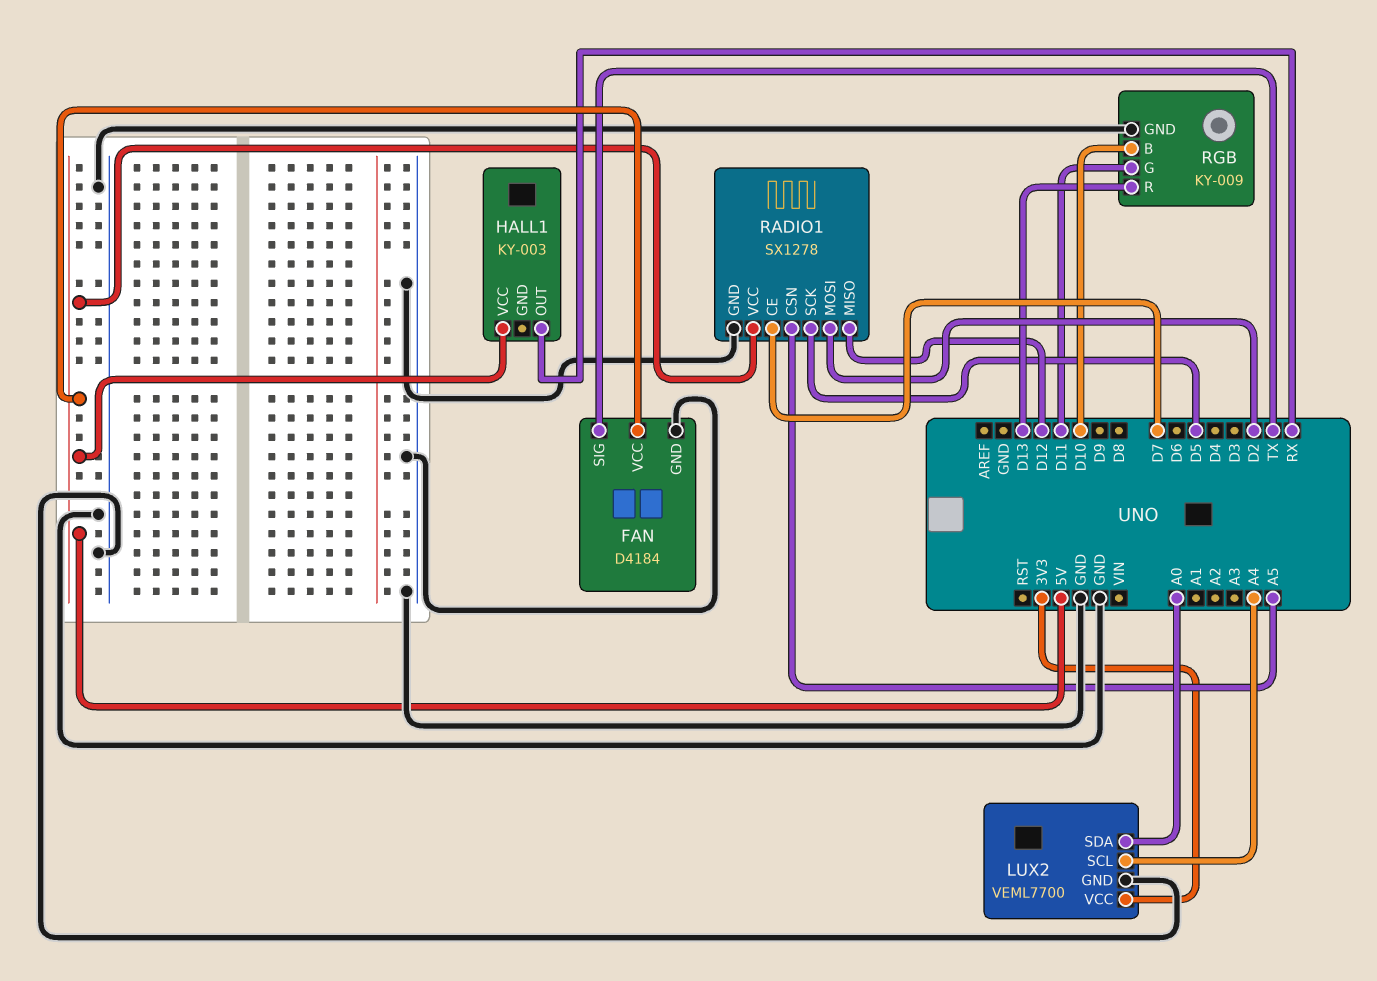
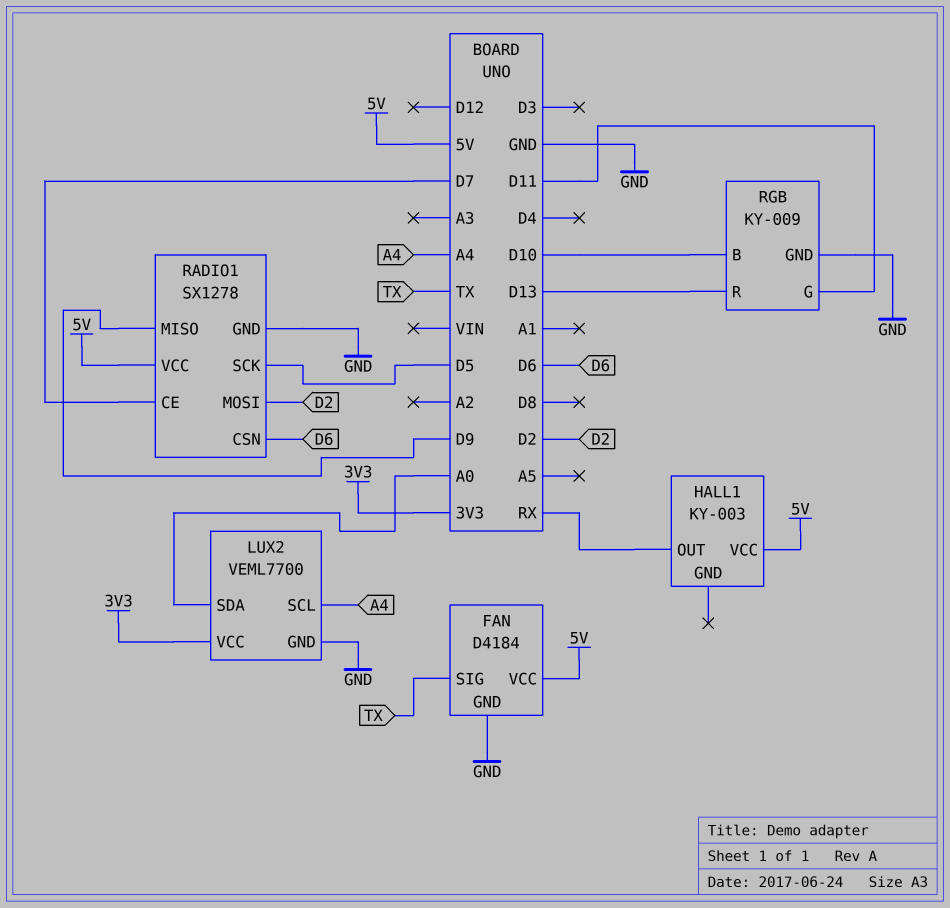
RADIO1 pin CSN: A5 -> D6
RADIO1 pin MISO: D12 -> D9

